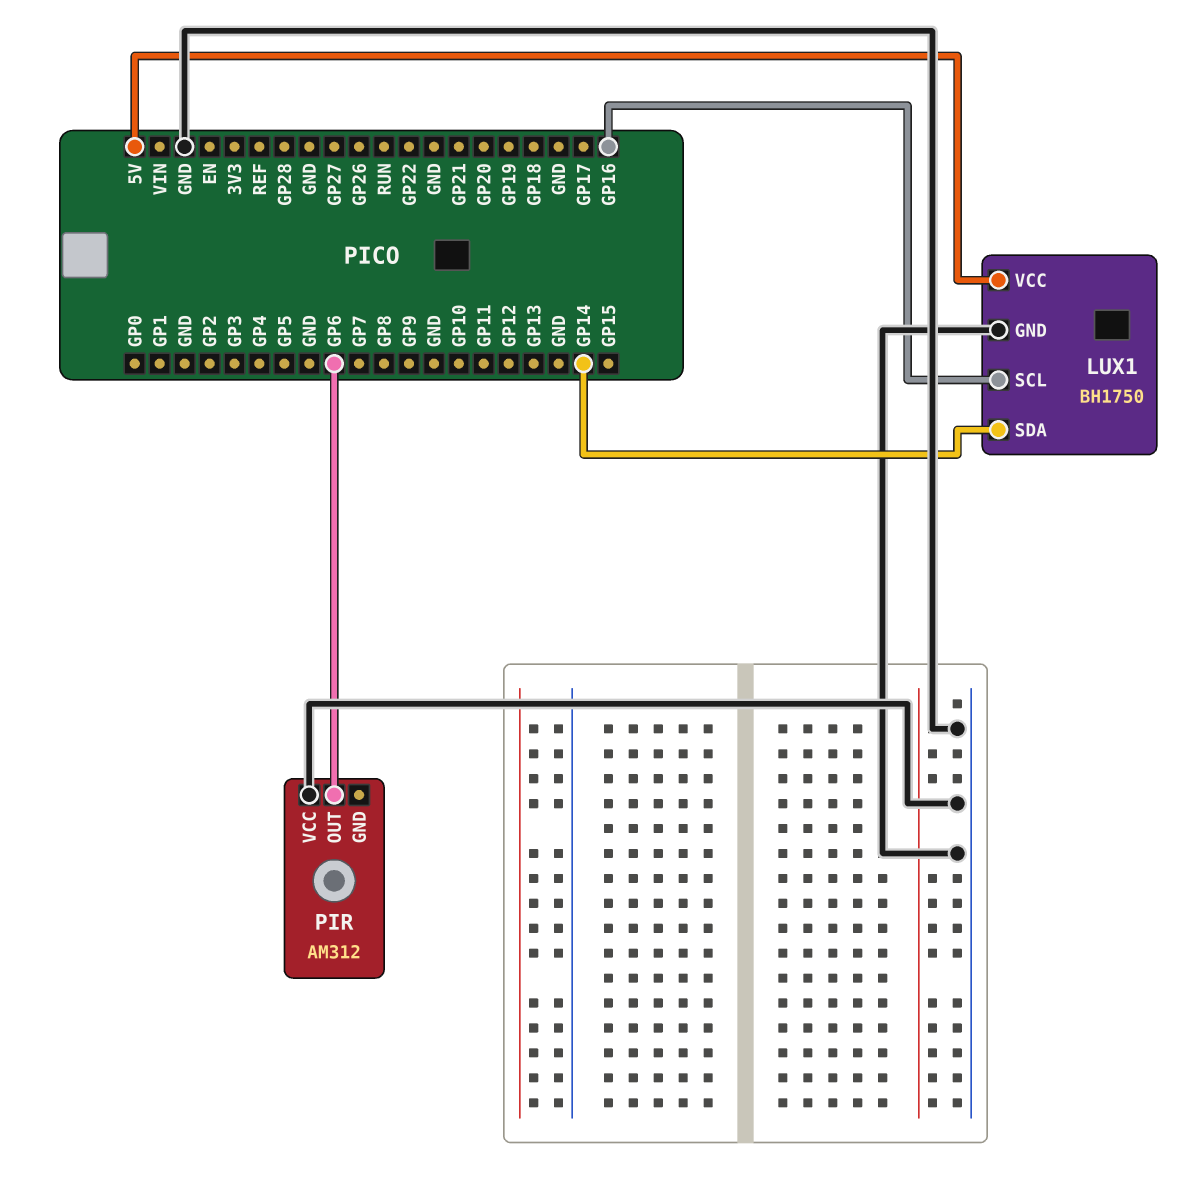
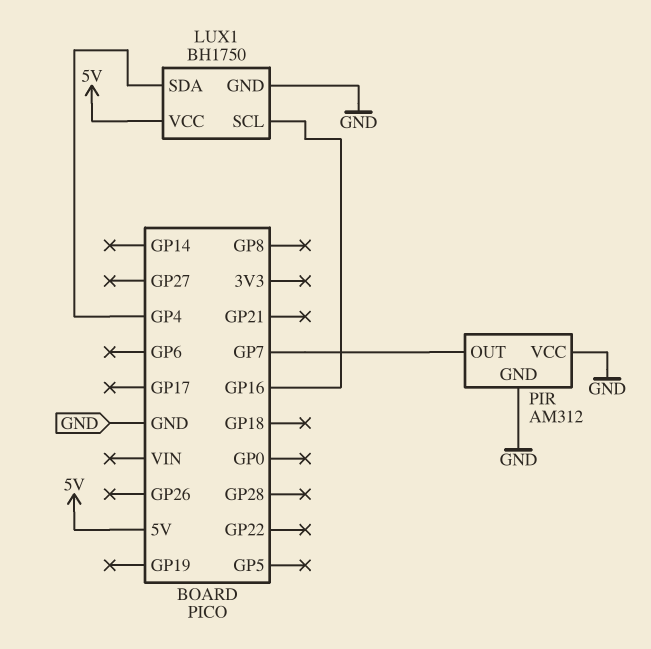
LUX1 pin SDA: GP14 -> GP4
PIR pin GND: none -> GND
PIR pin OUT: GP6 -> GP7

